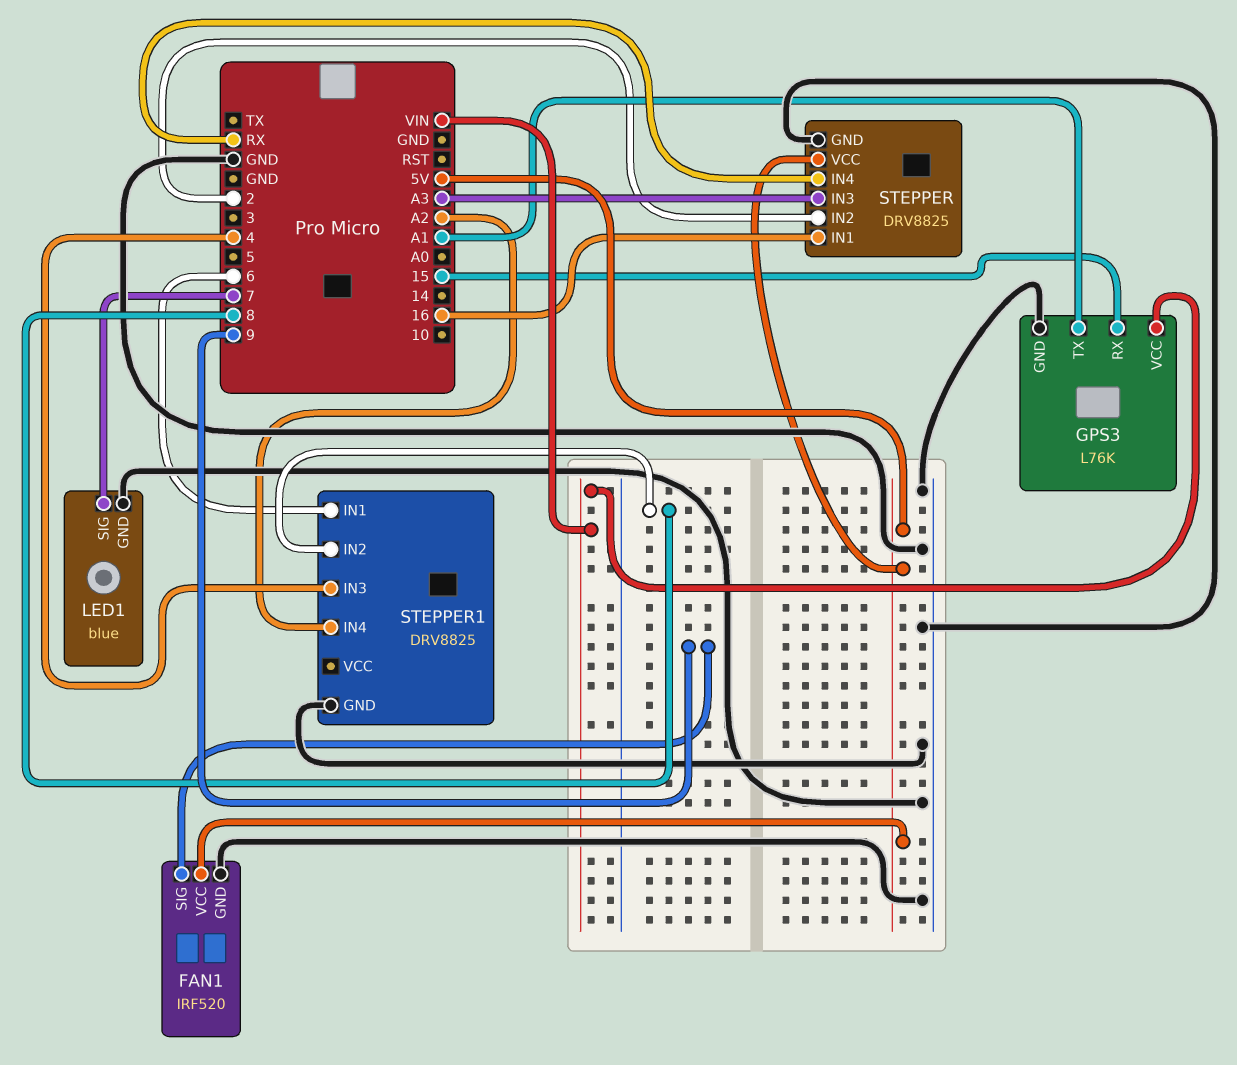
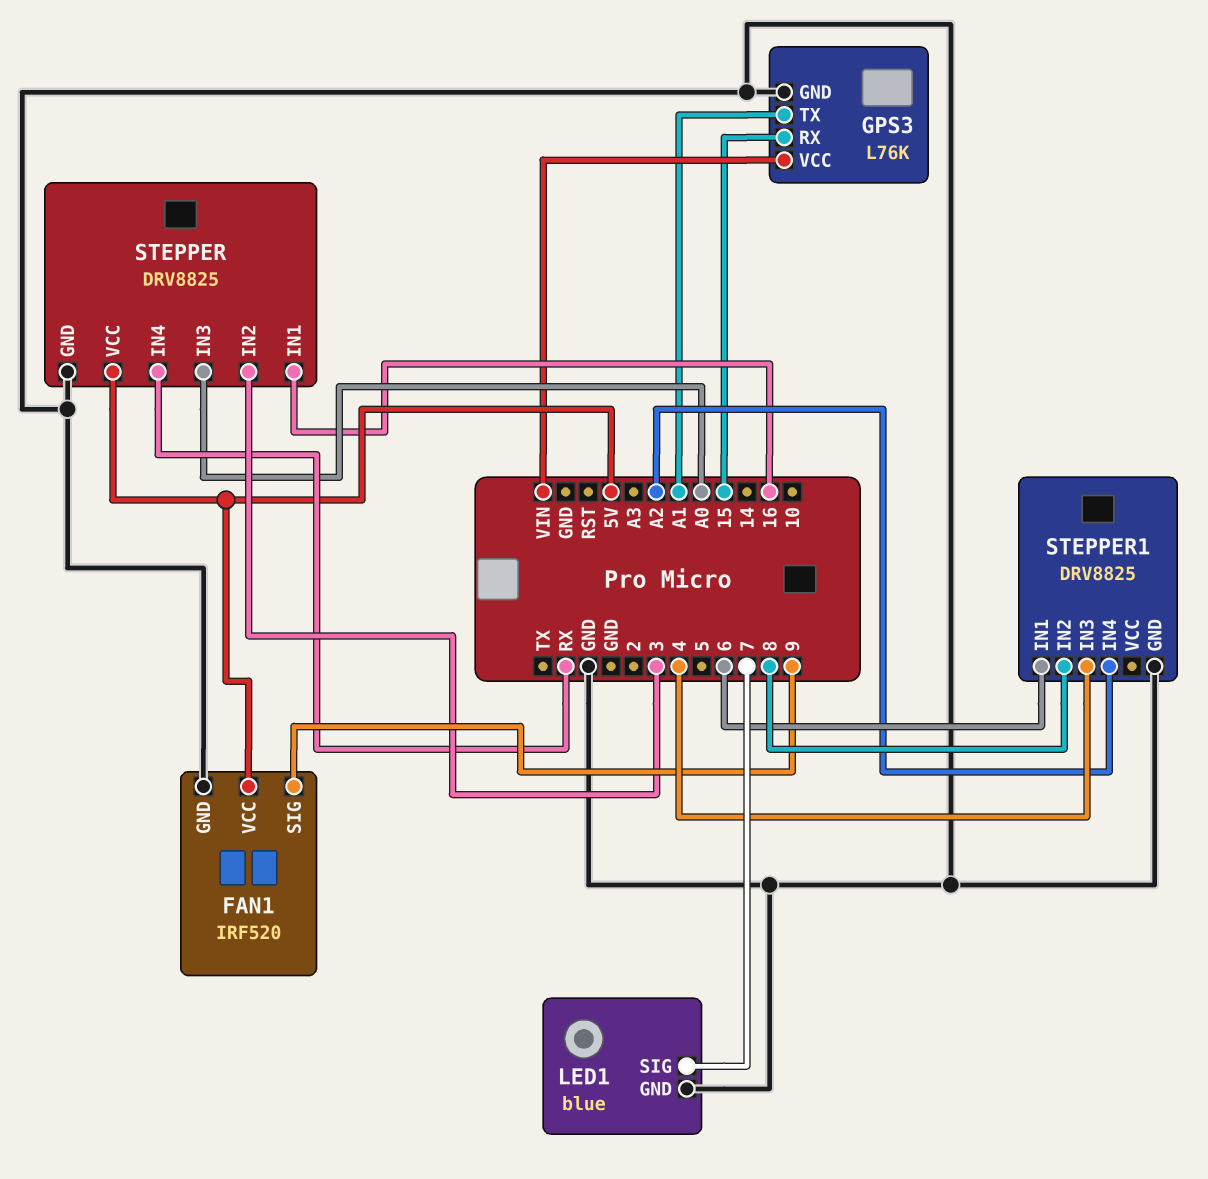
STEPPER pin IN2: 2 -> 3
STEPPER pin IN3: A3 -> A0

